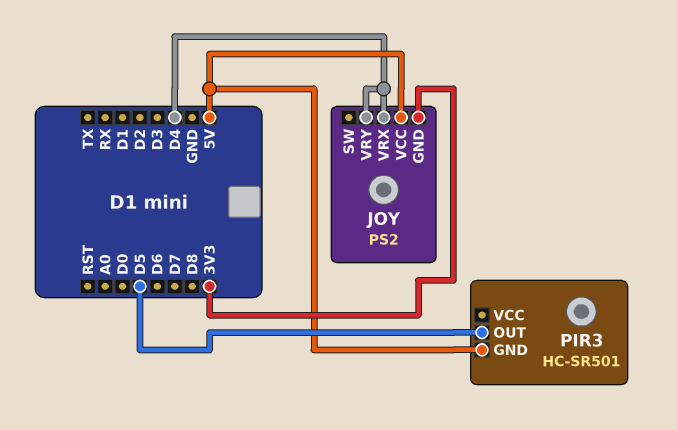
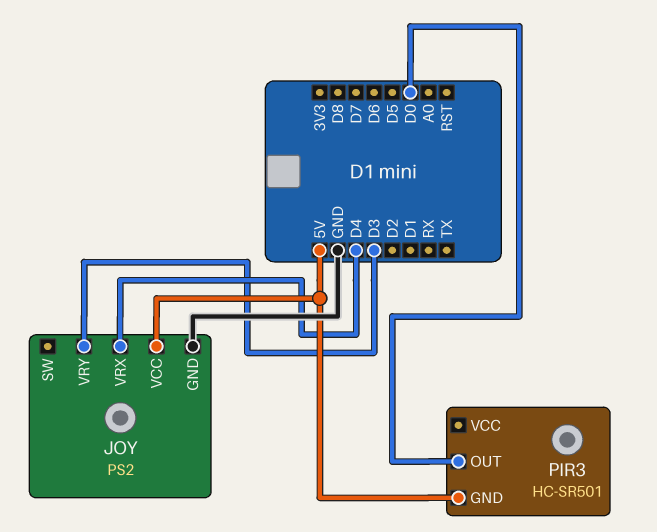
JOY pin GND: 3V3 -> GND
JOY pin VRY: D4 -> D3
PIR3 pin OUT: D5 -> D0

